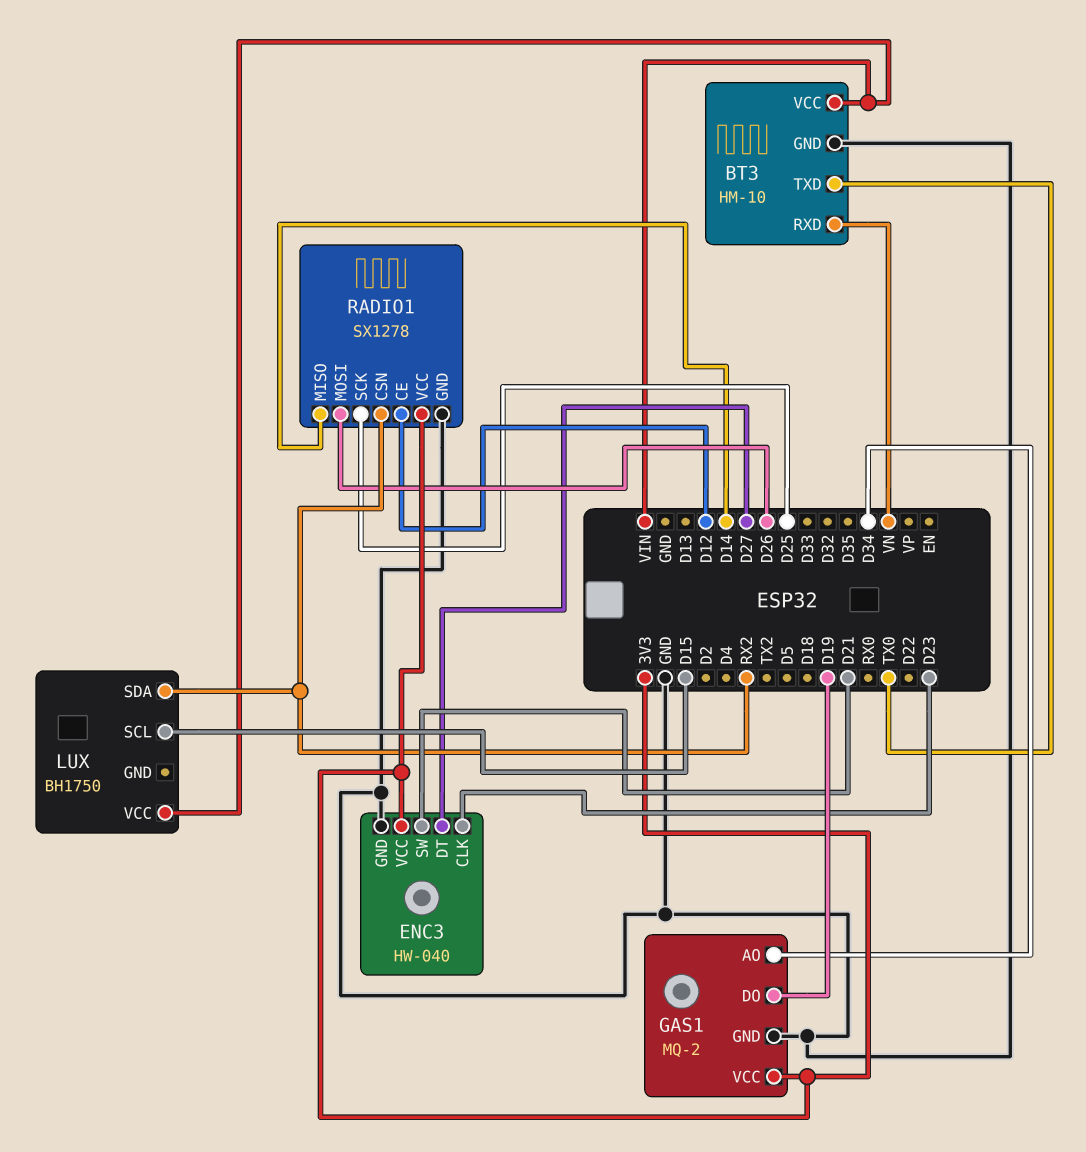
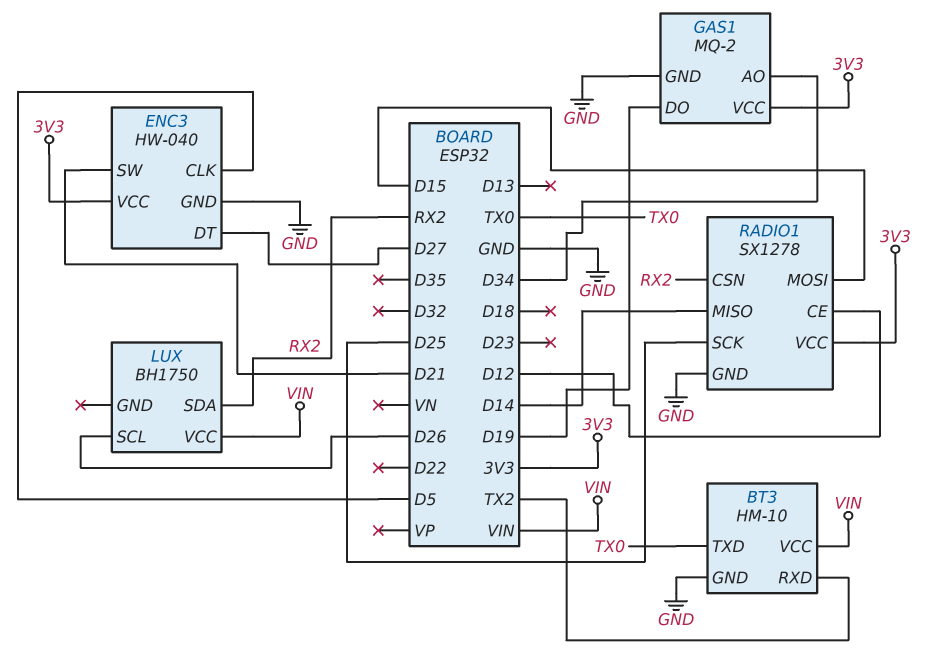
BT3 pin RXD: VN -> TX2
ENC3 pin CLK: D23 -> D5
LUX pin SCL: D15 -> D26
RADIO1 pin MOSI: D26 -> D15

